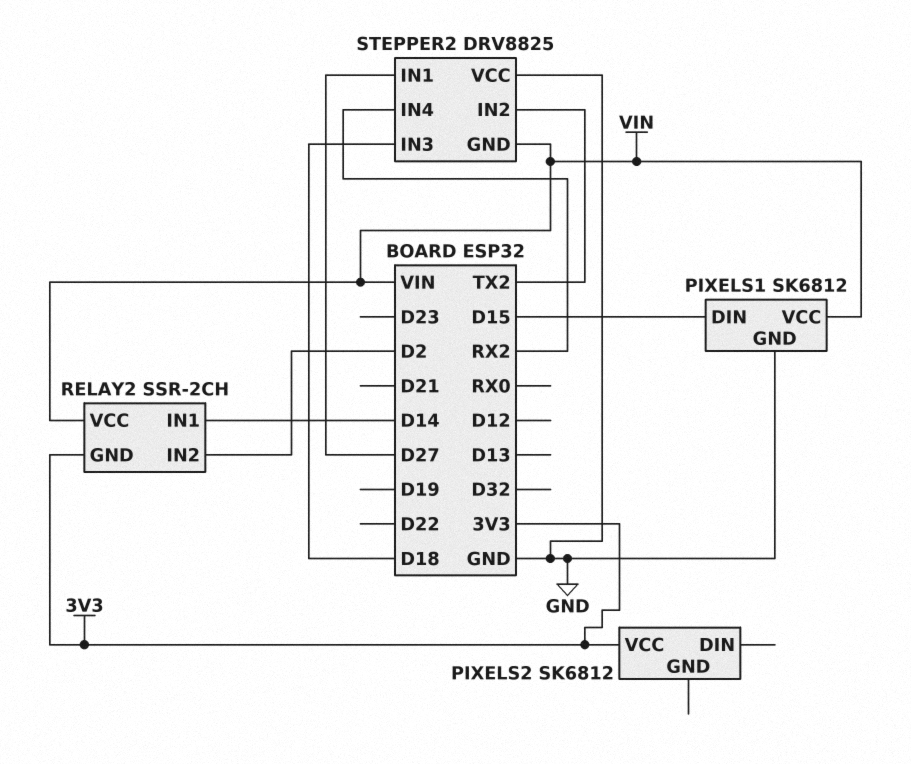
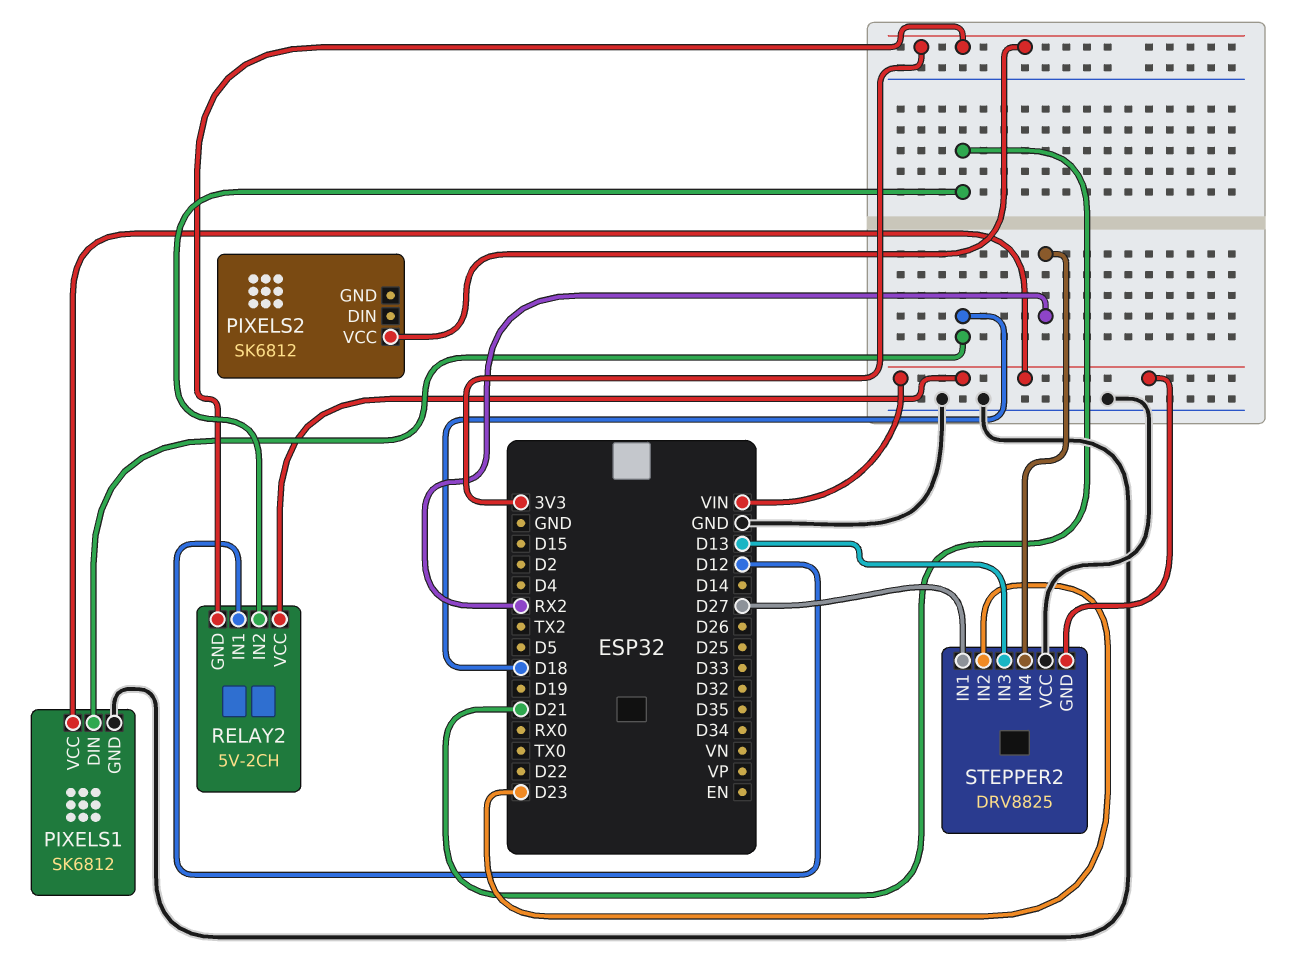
PIXELS1 pin DIN: D15 -> D18
RELAY2: SSR-2CH -> 5V-2CH
RELAY2 pin IN1: D14 -> D12
RELAY2 pin IN2: D2 -> D21
STEPPER2 pin IN2: TX2 -> D23
STEPPER2 pin IN3: D18 -> D13

